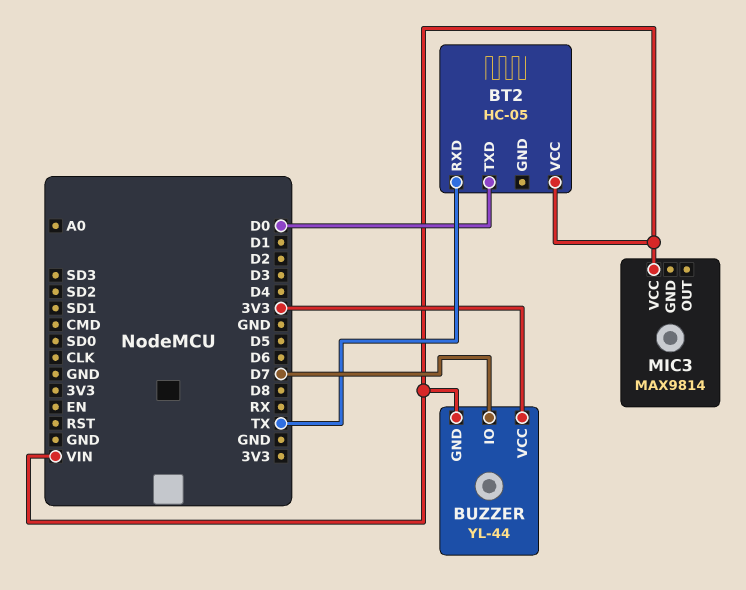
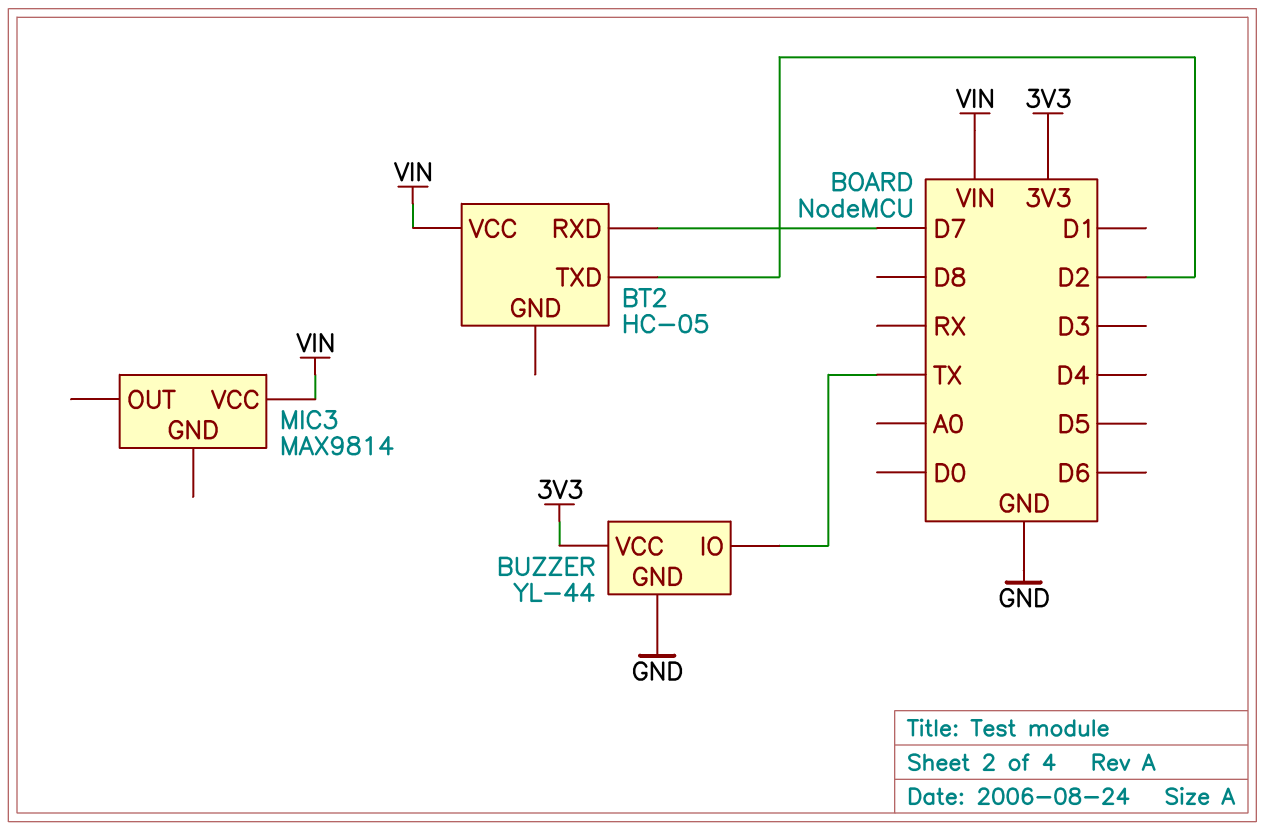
BT2 pin RXD: TX -> D7
BT2 pin TXD: D0 -> D2
BUZZER pin GND: VIN -> GND
BUZZER pin IO: D7 -> TX

